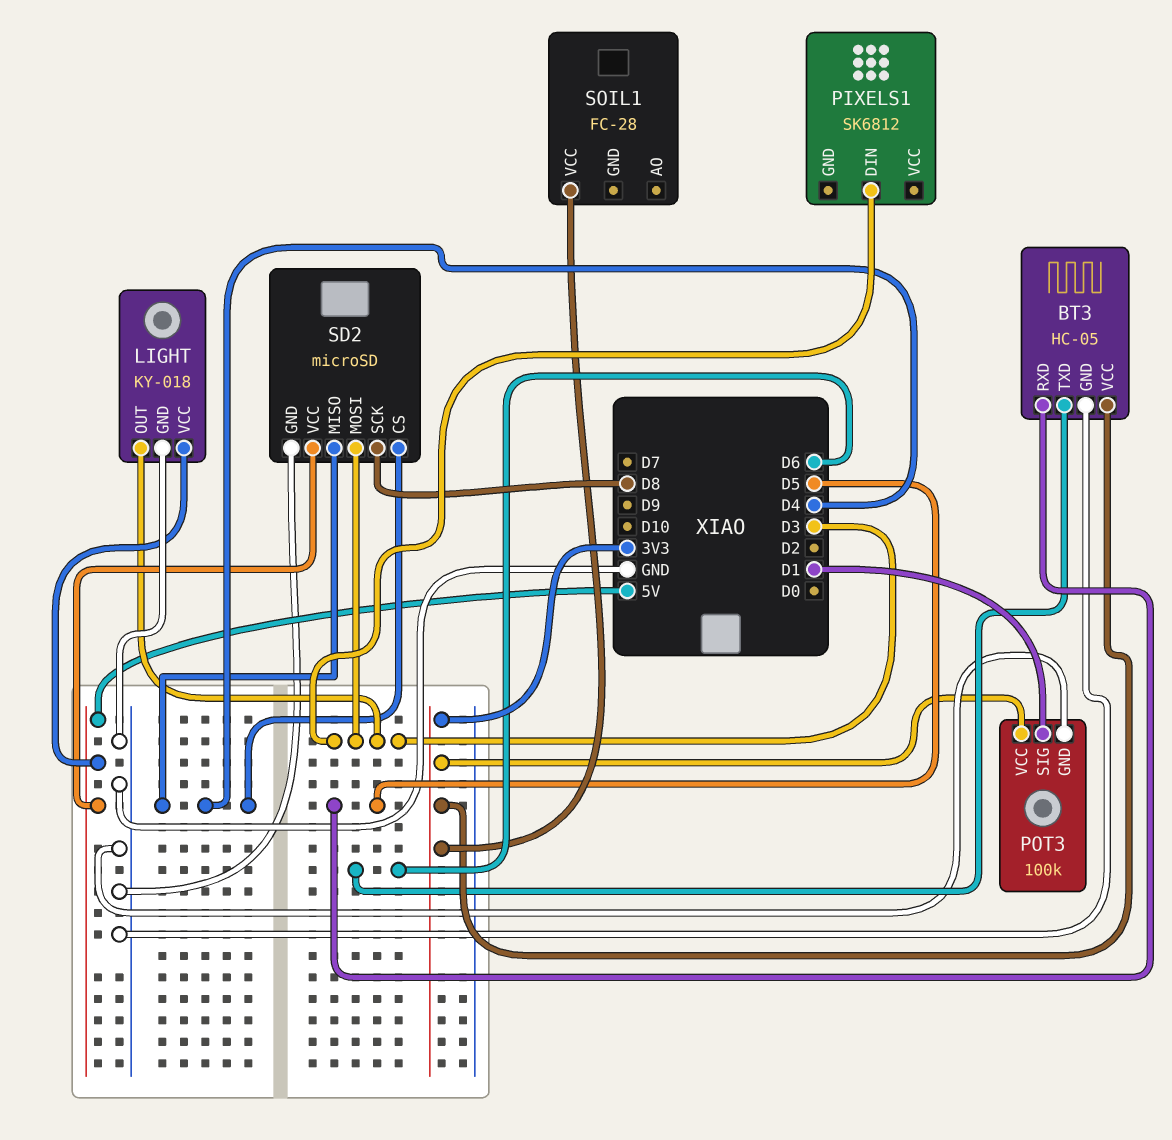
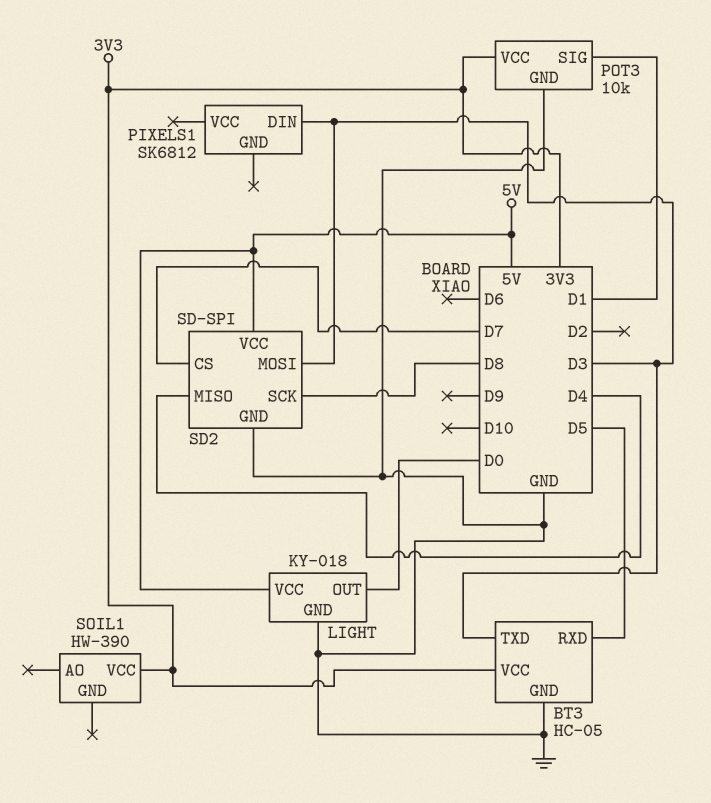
BT3 pin TXD: D6 -> D3
LIGHT pin OUT: D3 -> D0
POT3: 100k -> 10k
SD2: microSD -> SD-SPI
SD2 pin CS: D4 -> D7
SOIL1: FC-28 -> HW-390

